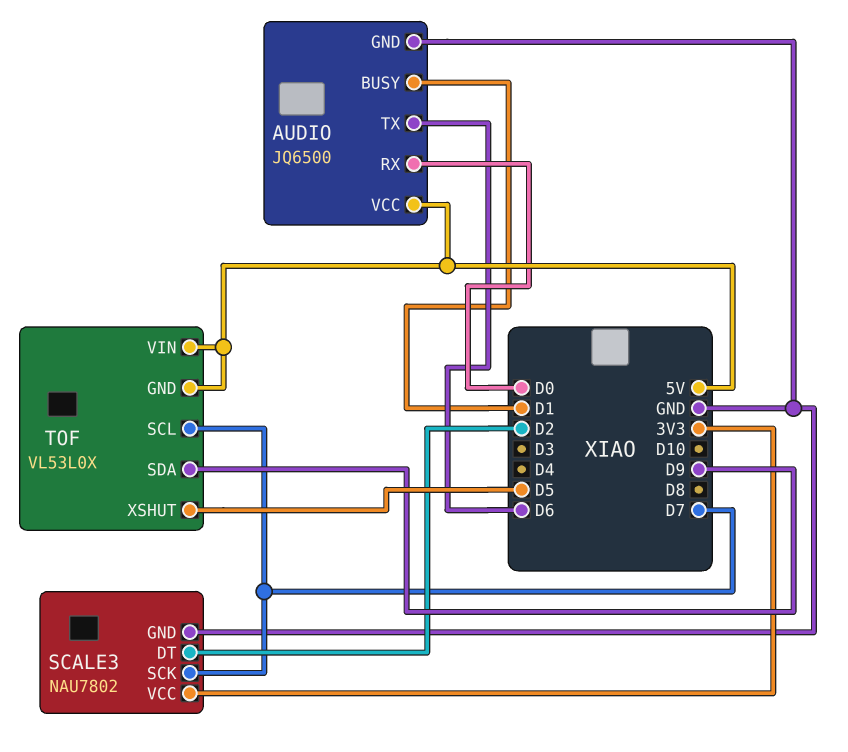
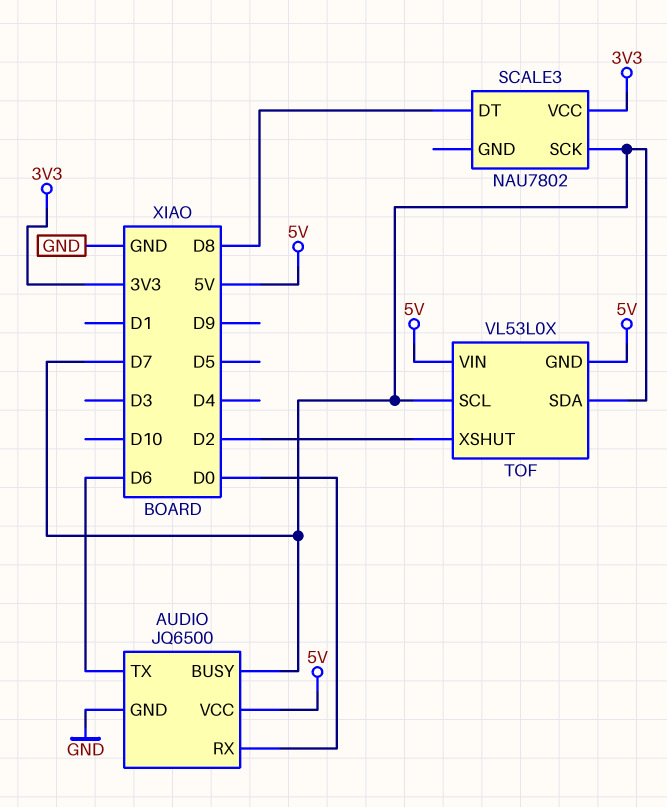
AUDIO pin BUSY: D1 -> D7
SCALE3 pin DT: D2 -> D8
SCALE3 pin GND: GND -> none
TOF pin SDA: D9 -> D7
TOF pin XSHUT: D5 -> D2

